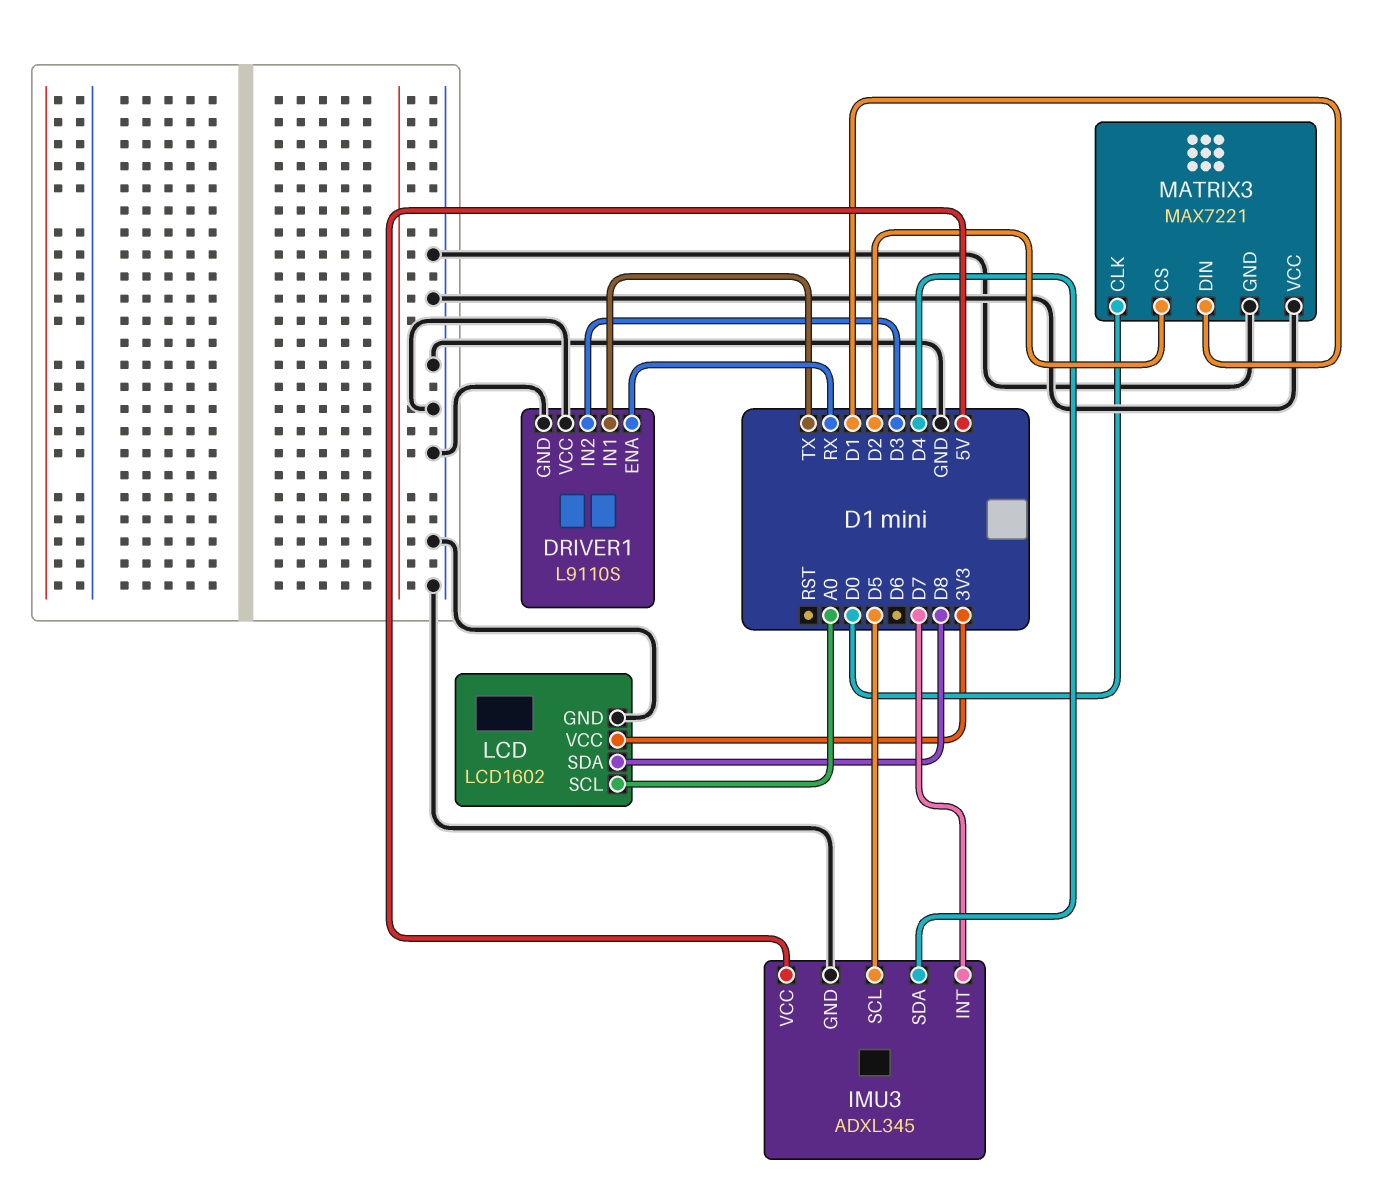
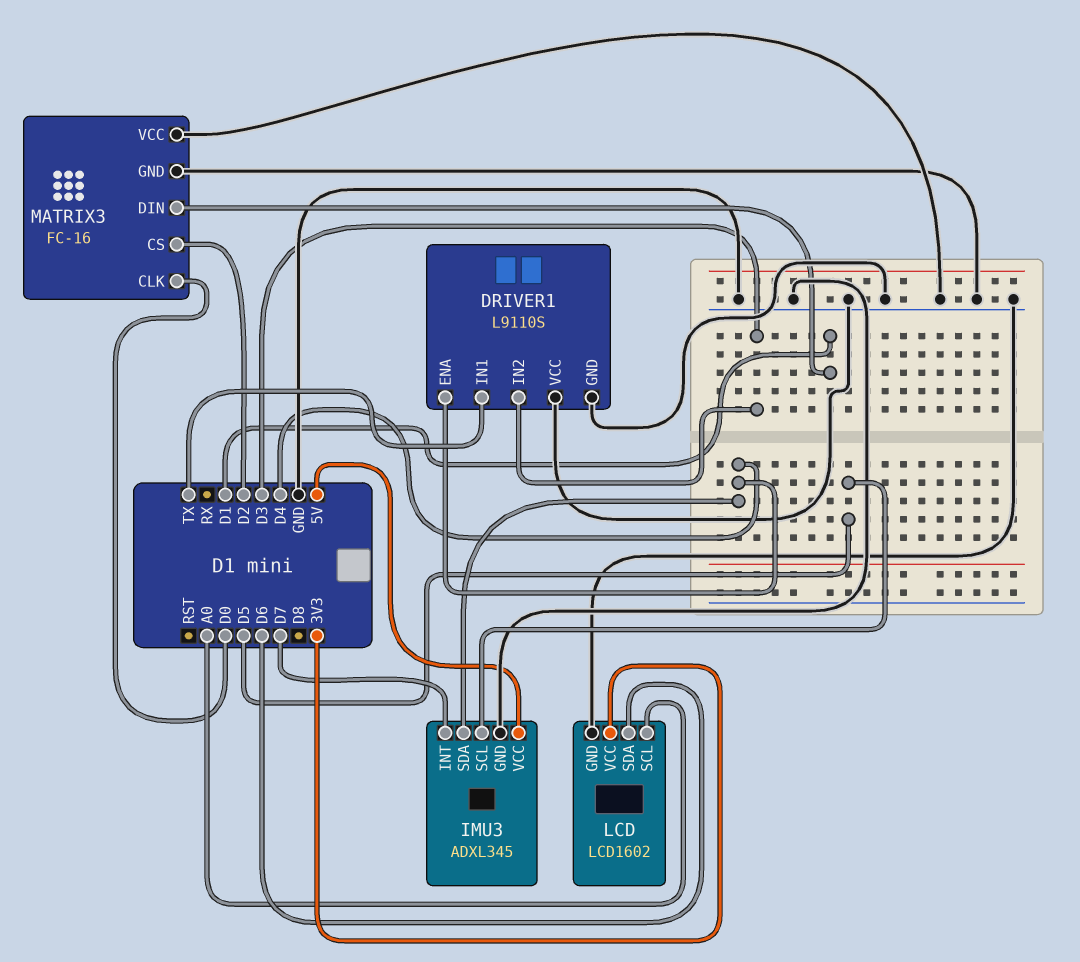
DRIVER1 pin ENA: RX -> D4
LCD pin SDA: D8 -> D6
MATRIX3: MAX7221 -> FC-16

